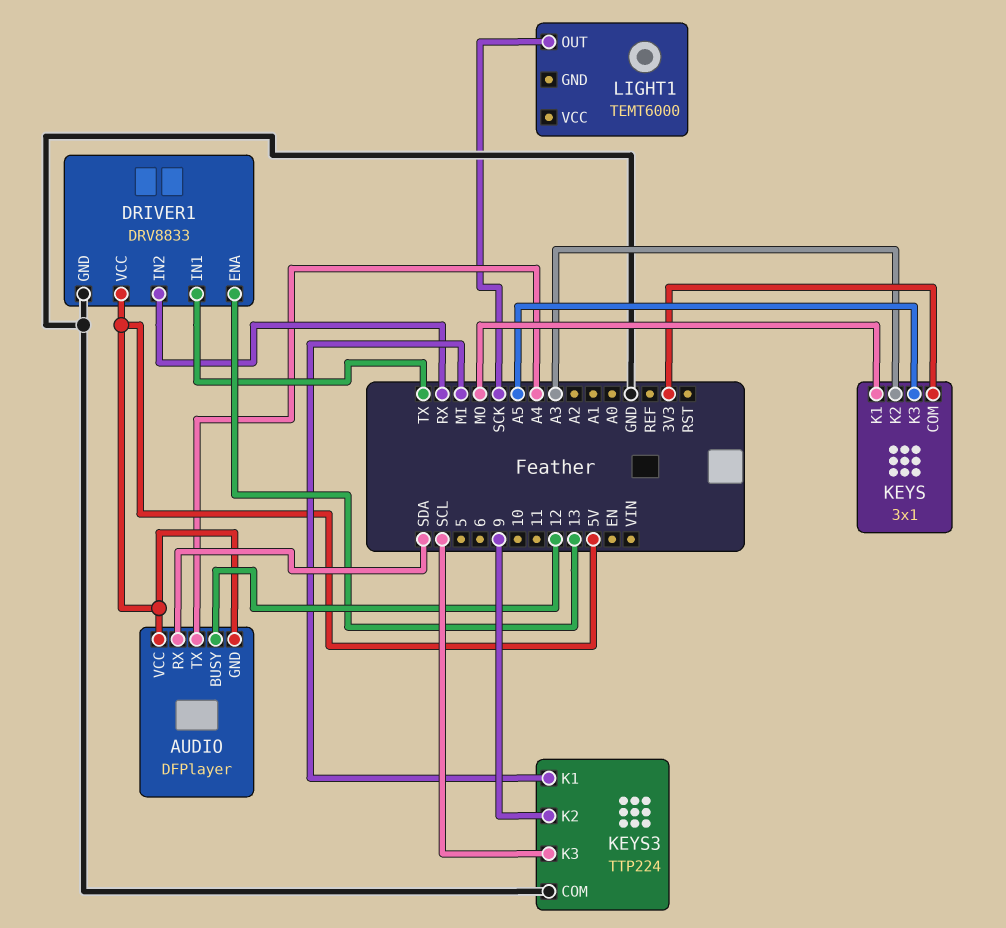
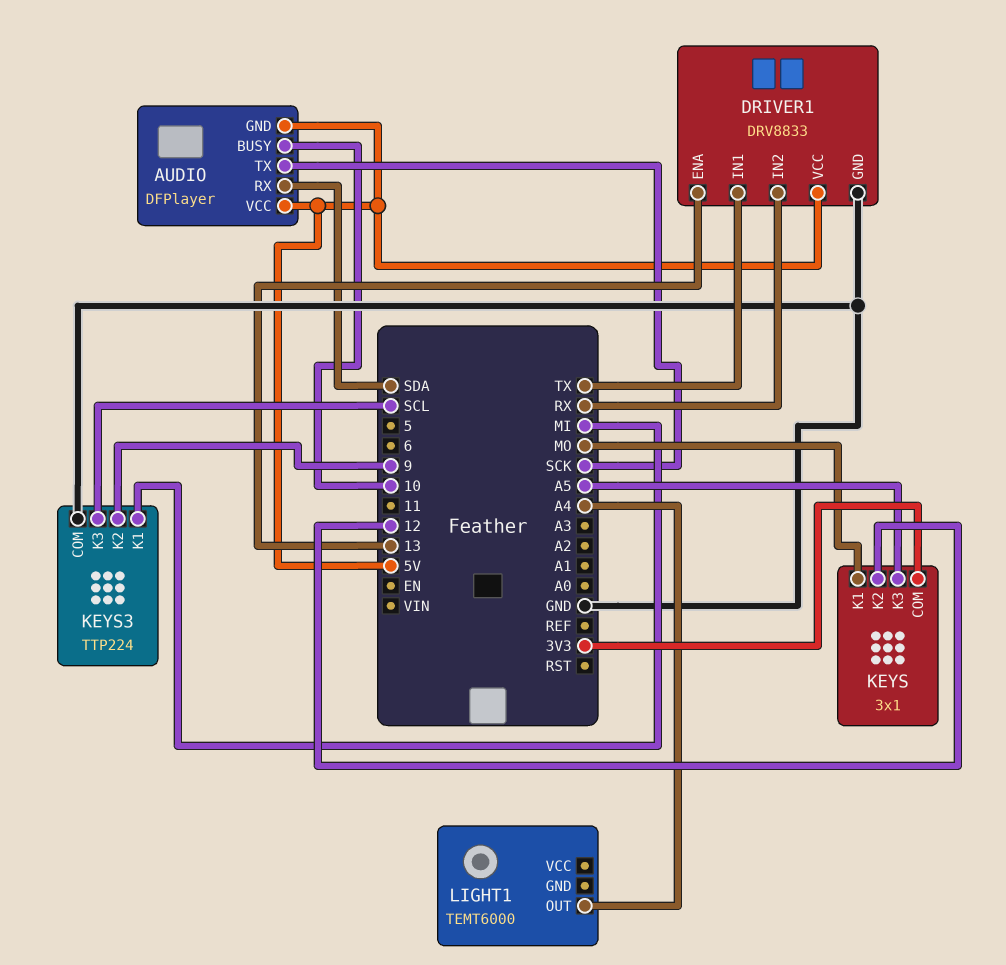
AUDIO pin BUSY: 12 -> 10
AUDIO pin TX: A4 -> SCK
KEYS pin K2: A3 -> 12
LIGHT1 pin OUT: SCK -> A4

